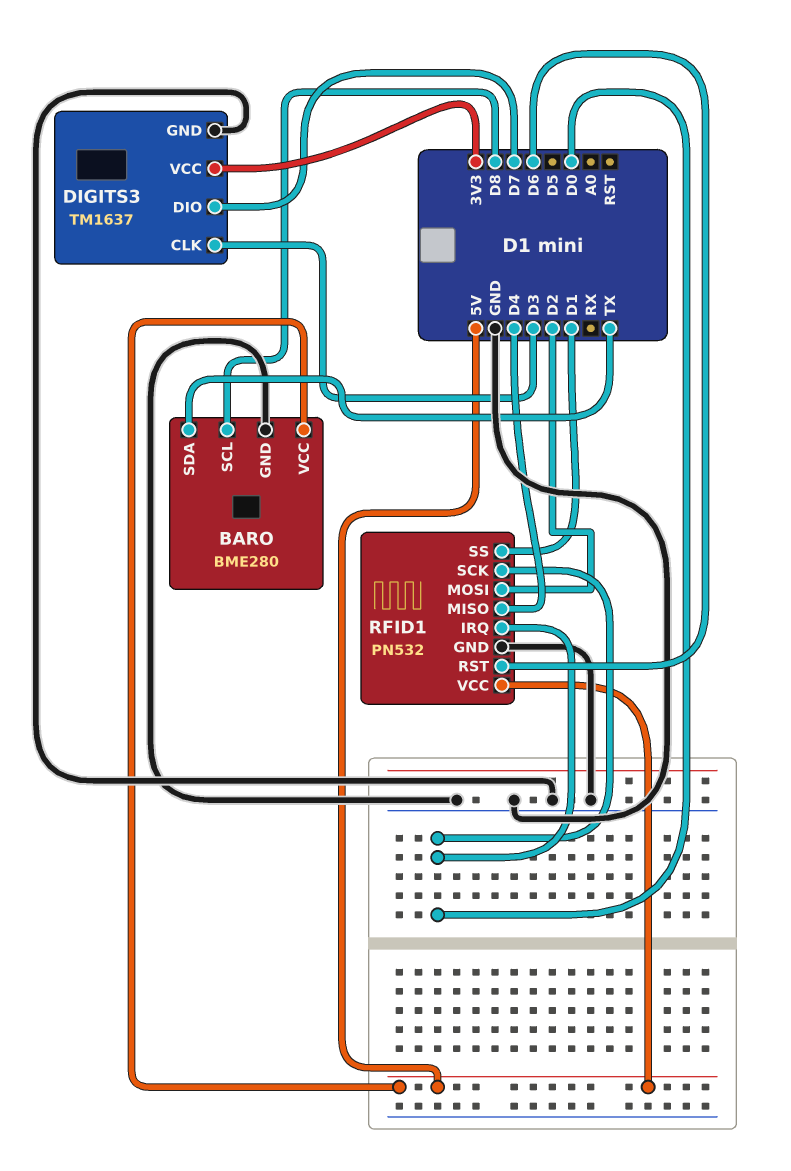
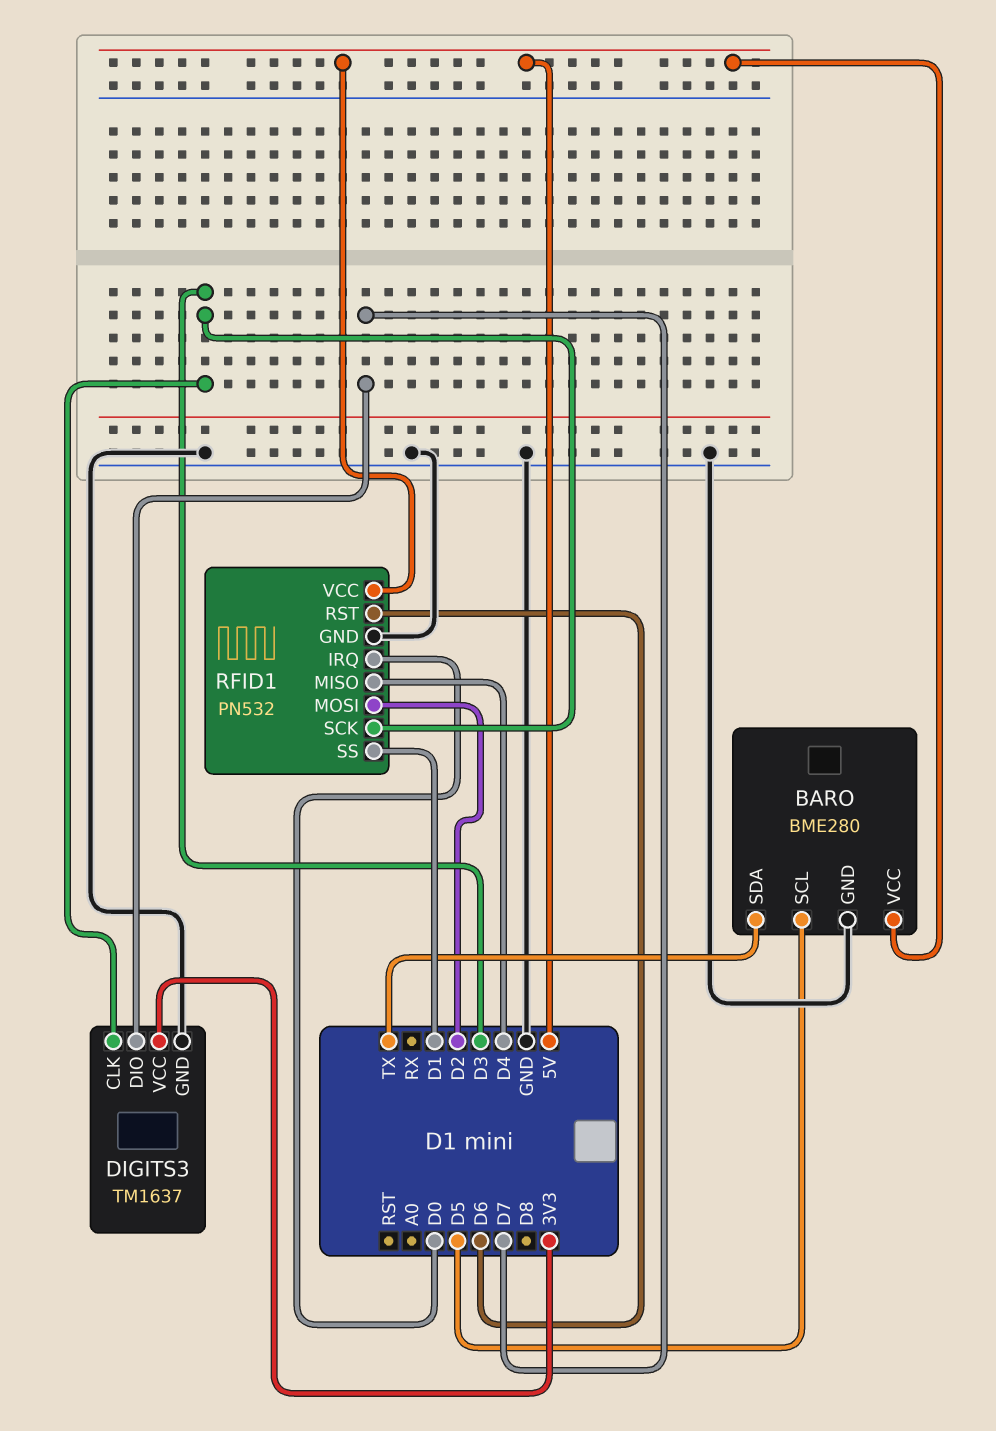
BARO pin SCL: D8 -> D5
RFID1 pin SCK: D0 -> D3

